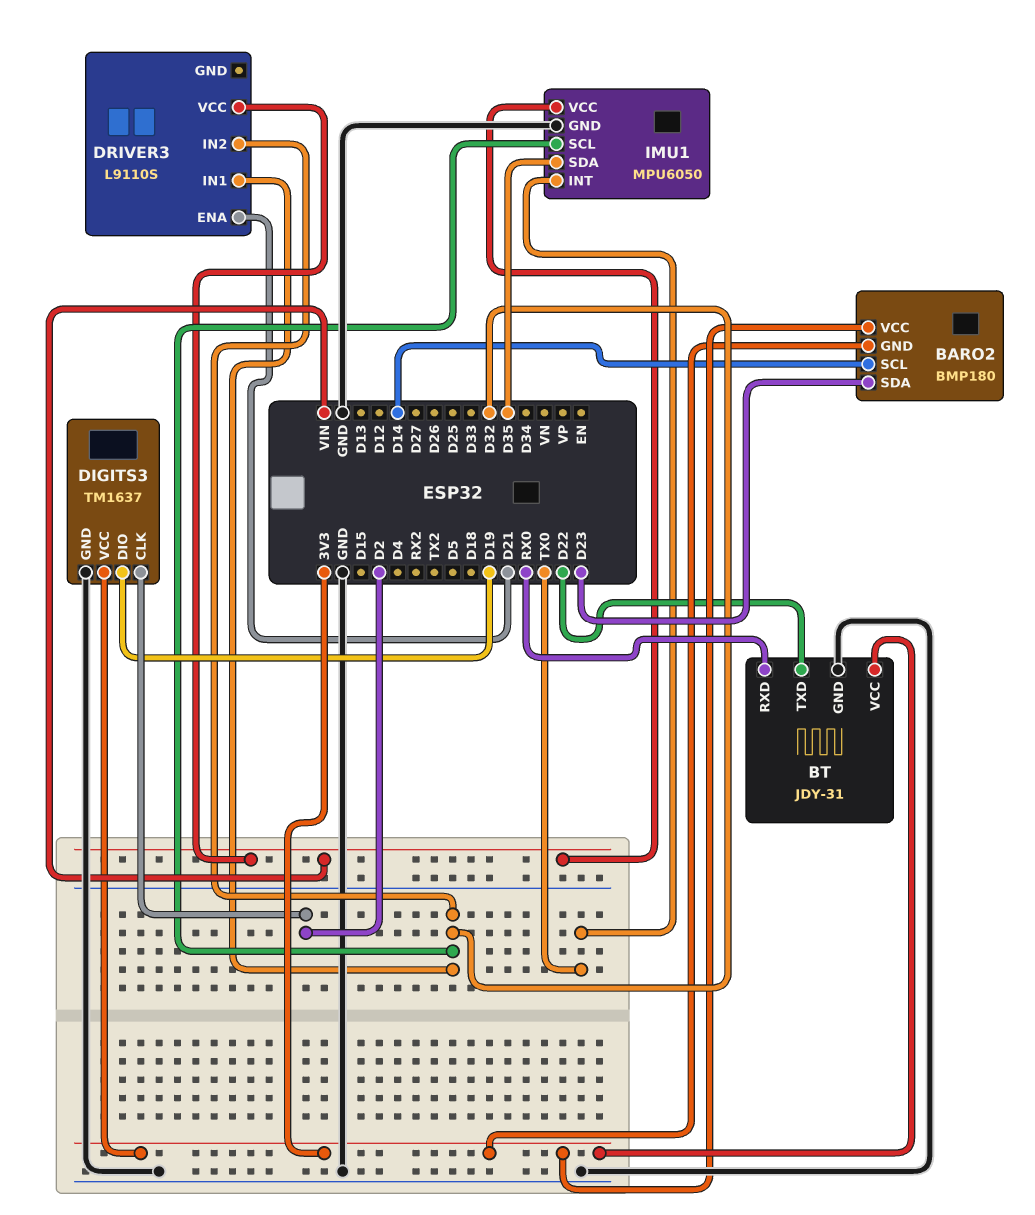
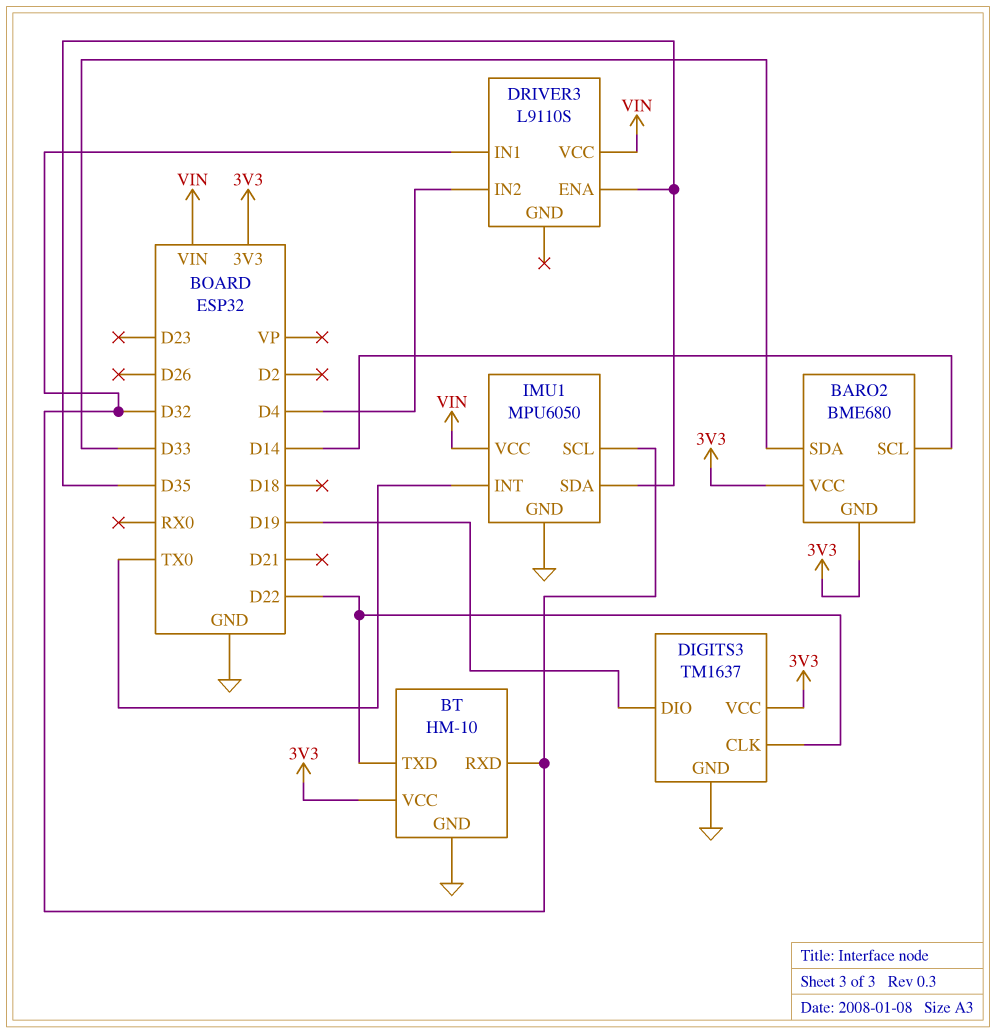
BARO2: BMP180 -> BME680
BARO2 pin SDA: D23 -> D33
BT: JDY-31 -> HM-10
BT pin RXD: RX0 -> D32
DIGITS3 pin CLK: D2 -> D22
DRIVER3 pin ENA: D21 -> D35
DRIVER3 pin IN2: D32 -> D4

